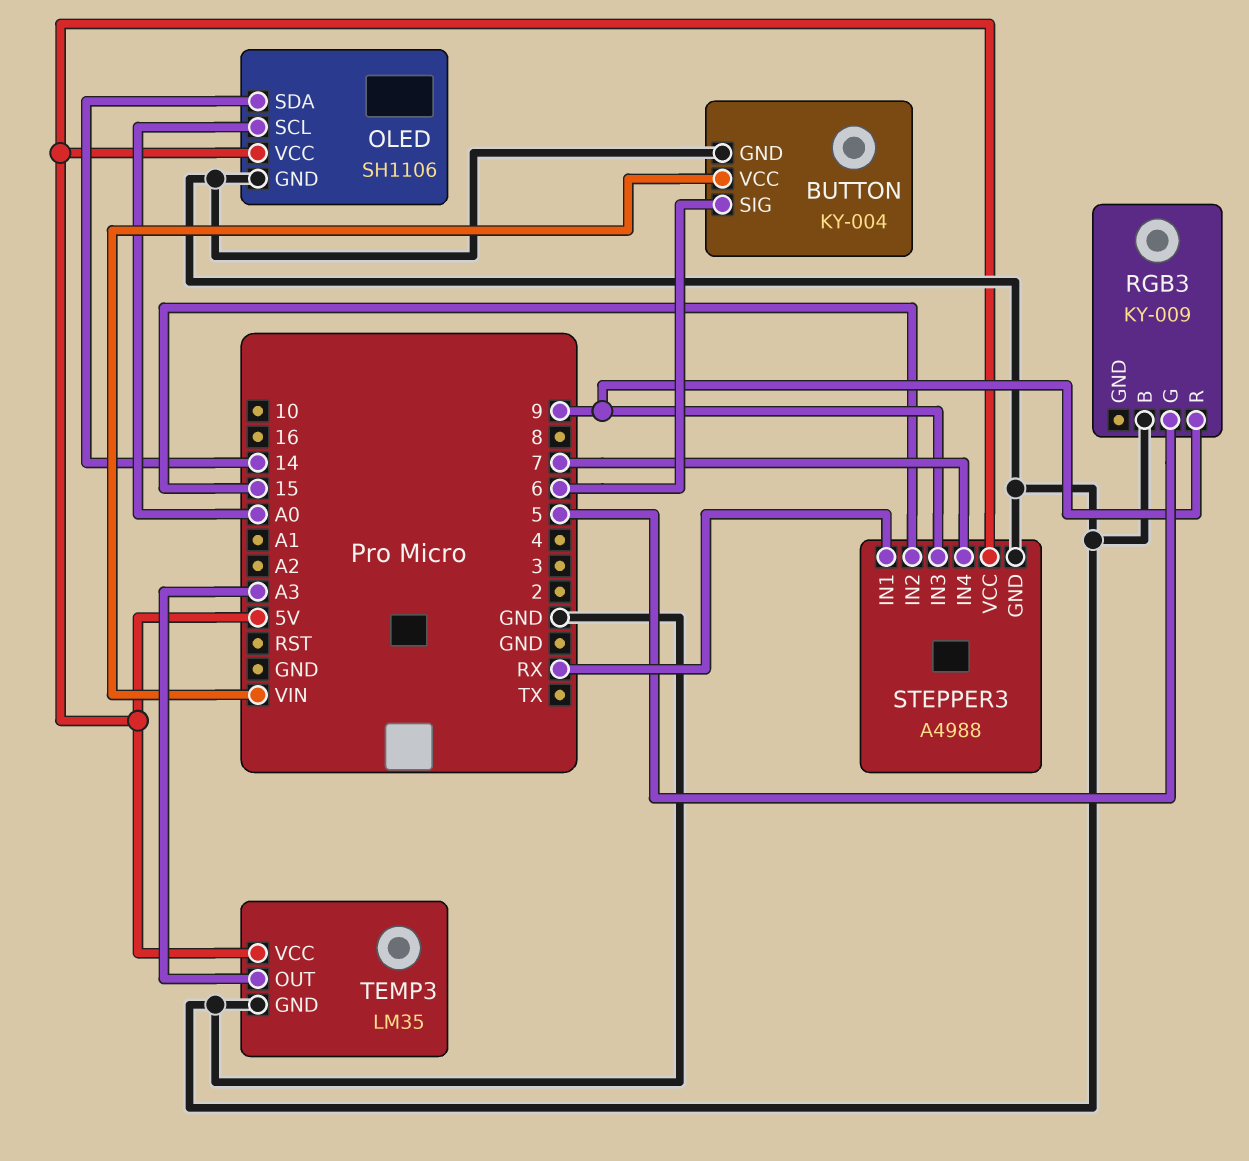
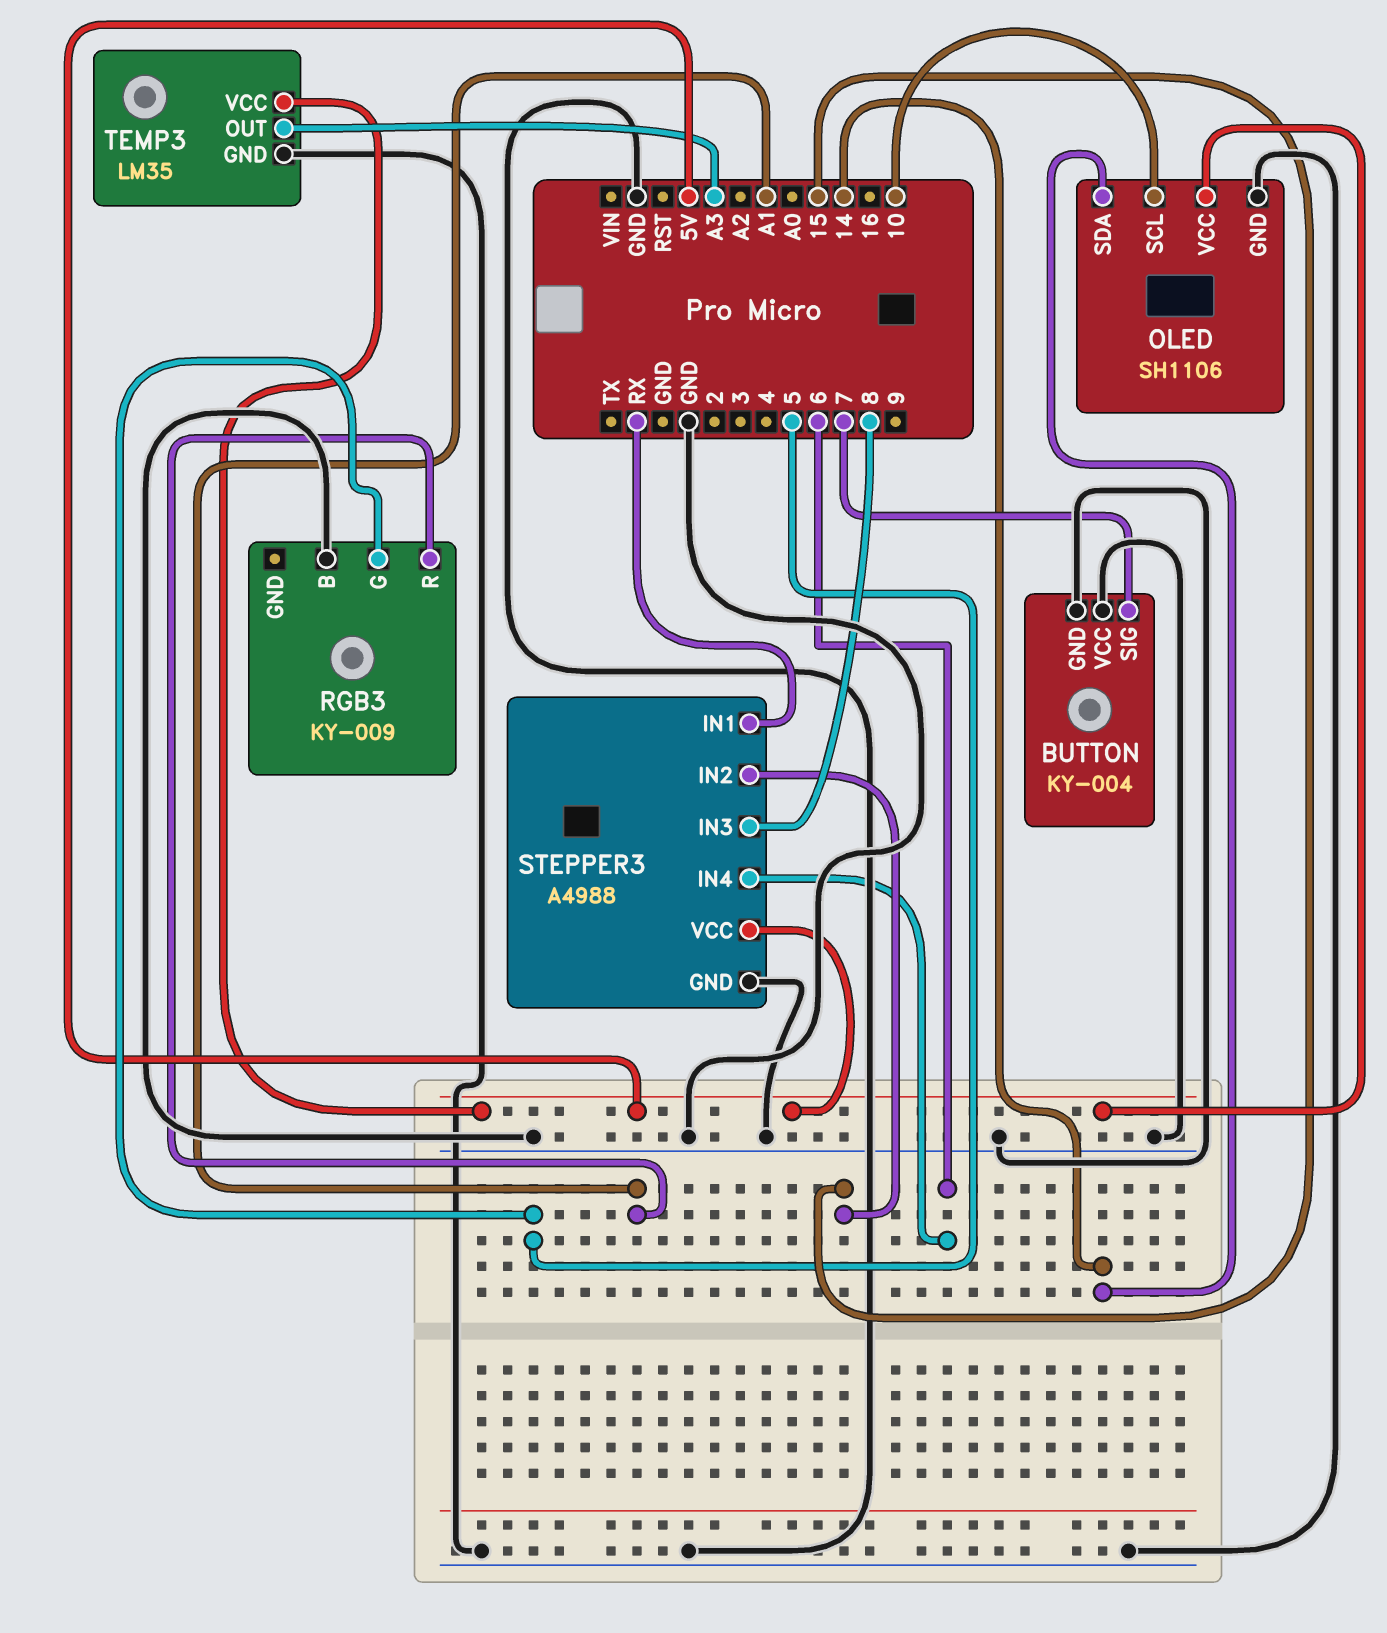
BUTTON pin SIG: 6 -> 7
BUTTON pin VCC: VIN -> GND
OLED pin SCL: A0 -> 10
RGB3 pin R: 9 -> A1
STEPPER3 pin IN3: 9 -> 8
STEPPER3 pin IN4: 7 -> 6

